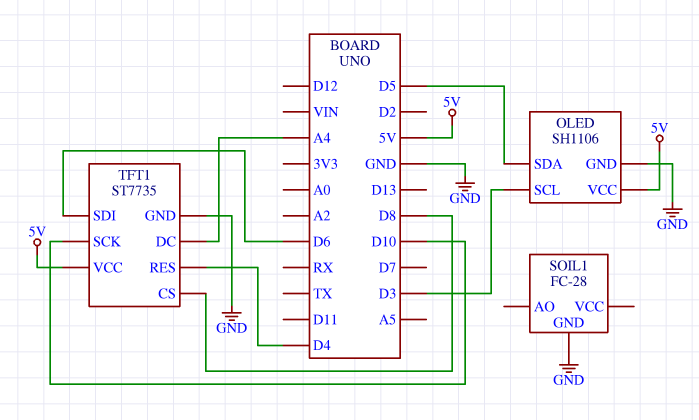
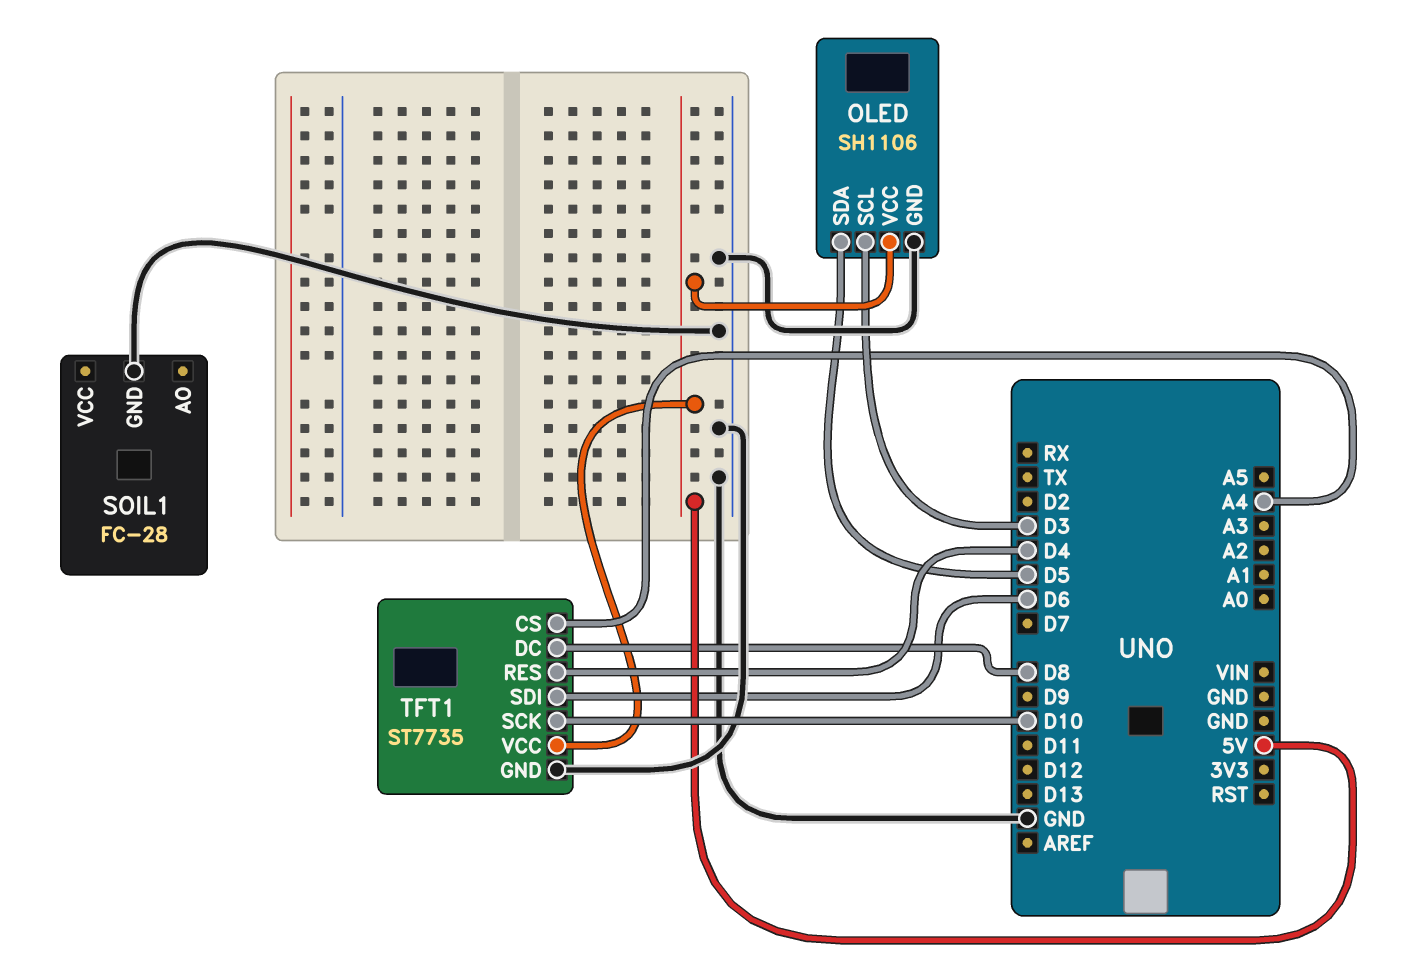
TFT1 pin CS: D8 -> A4
TFT1 pin DC: A4 -> D8

